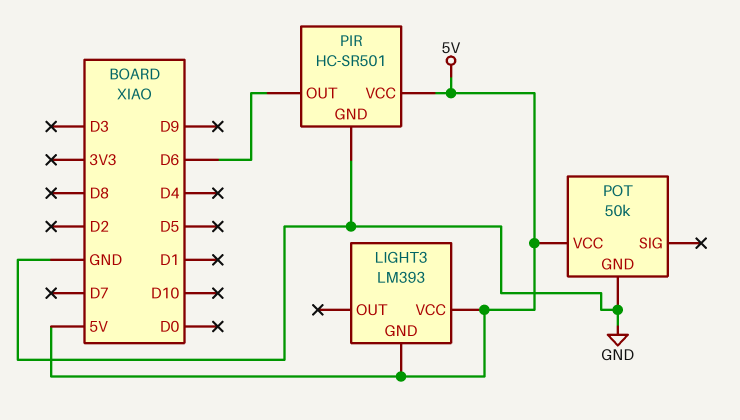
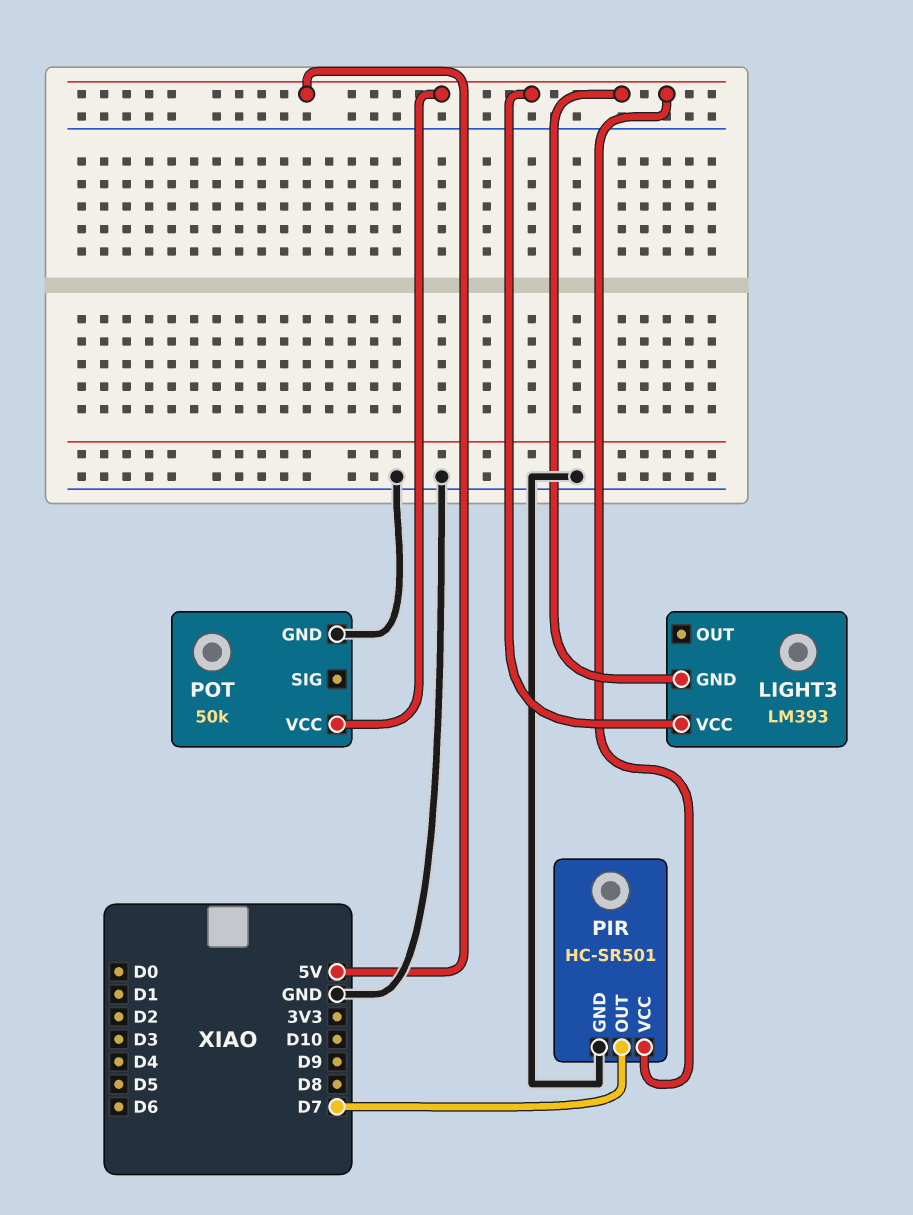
PIR pin OUT: D6 -> D7

